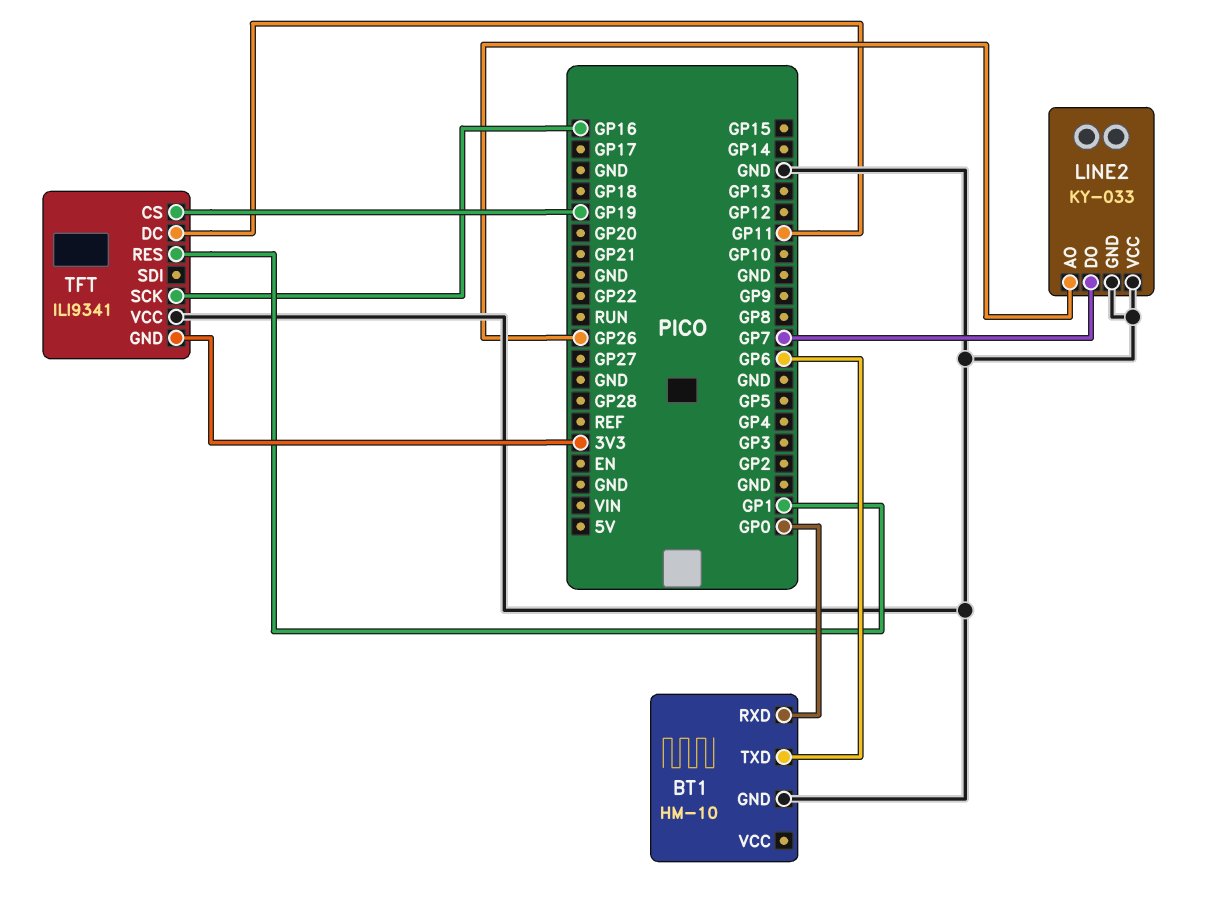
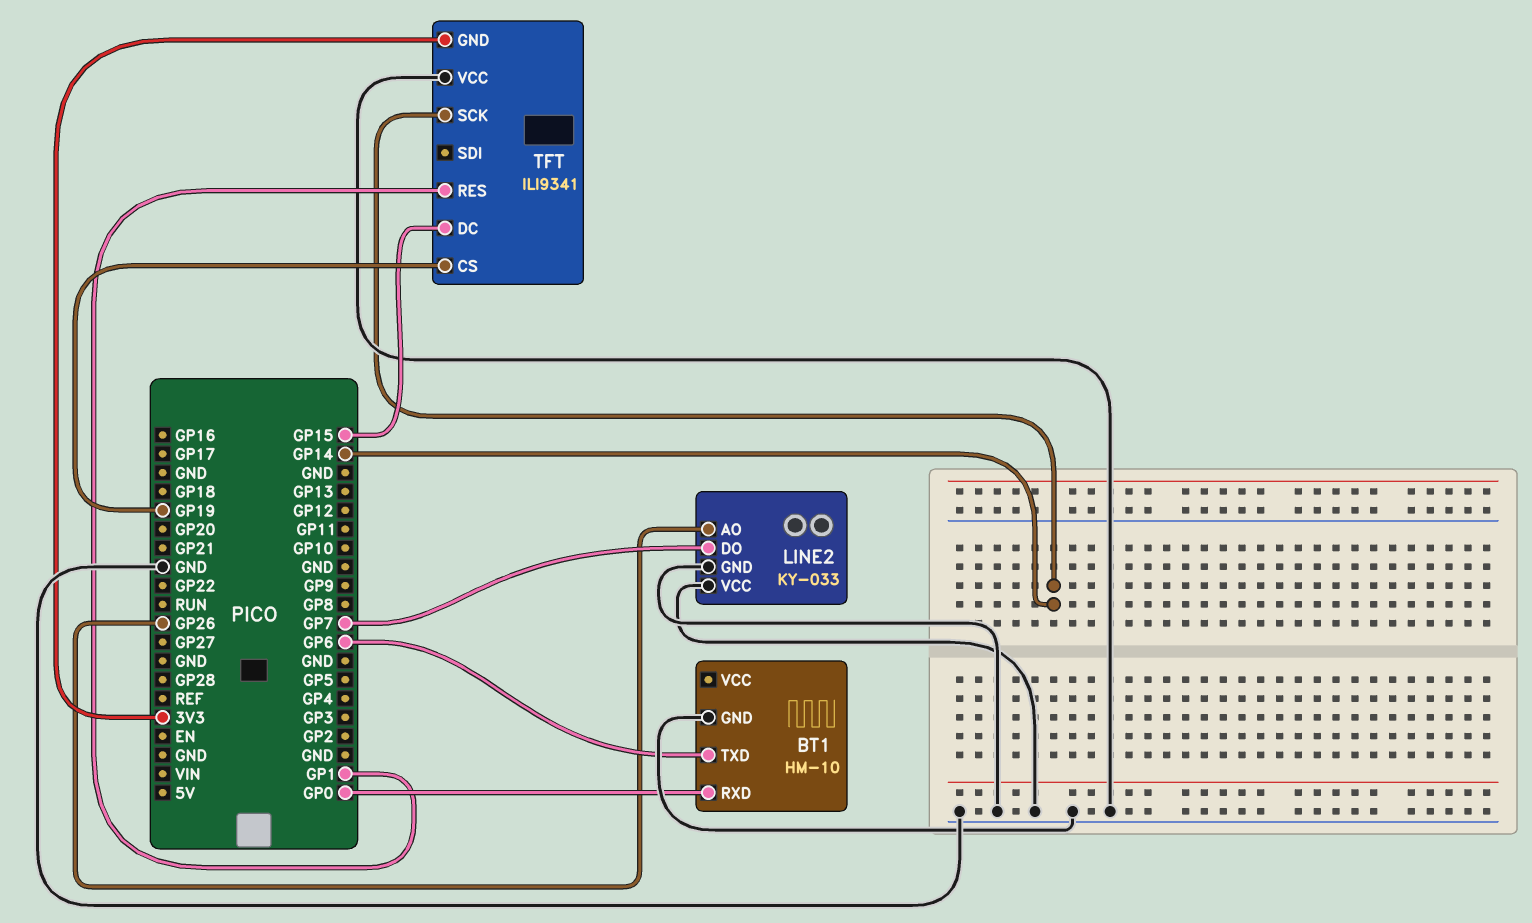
TFT pin DC: GP11 -> GP15
TFT pin SCK: GP16 -> GP14

